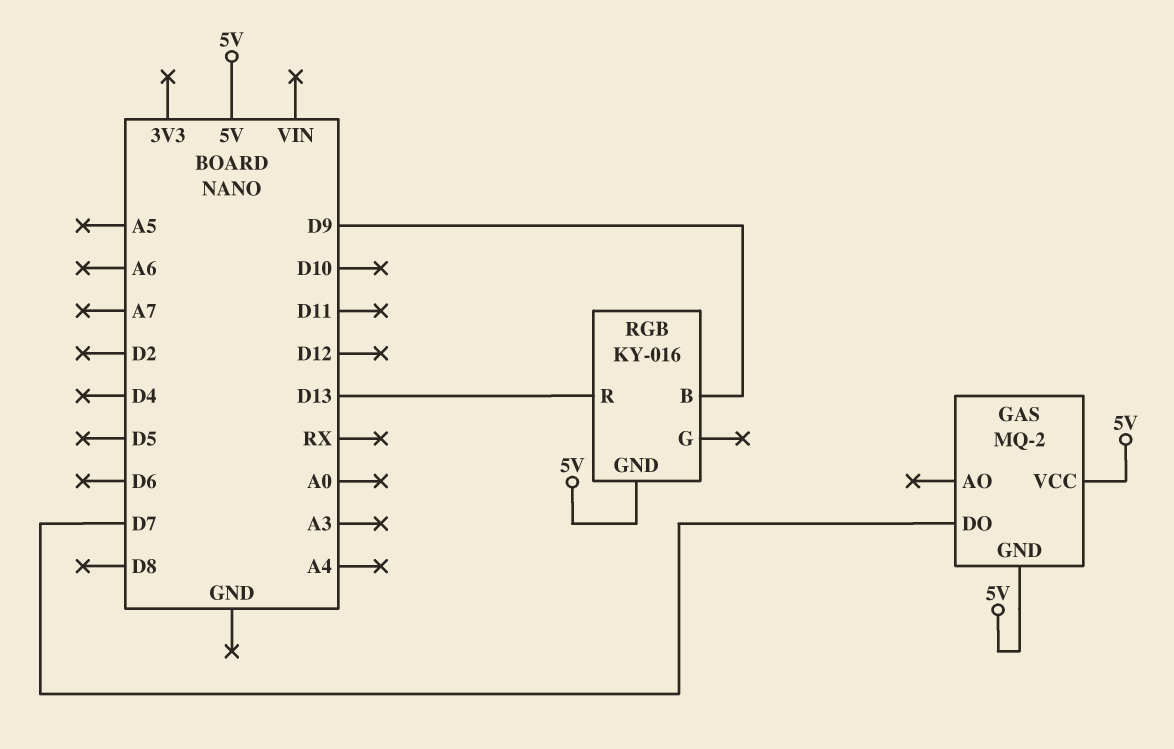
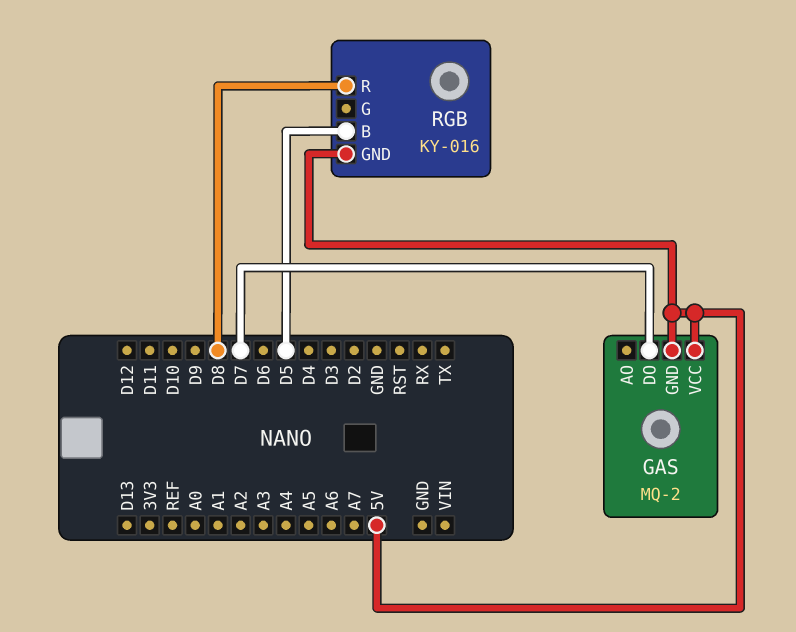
RGB pin B: D9 -> D5
RGB pin R: D13 -> D8

